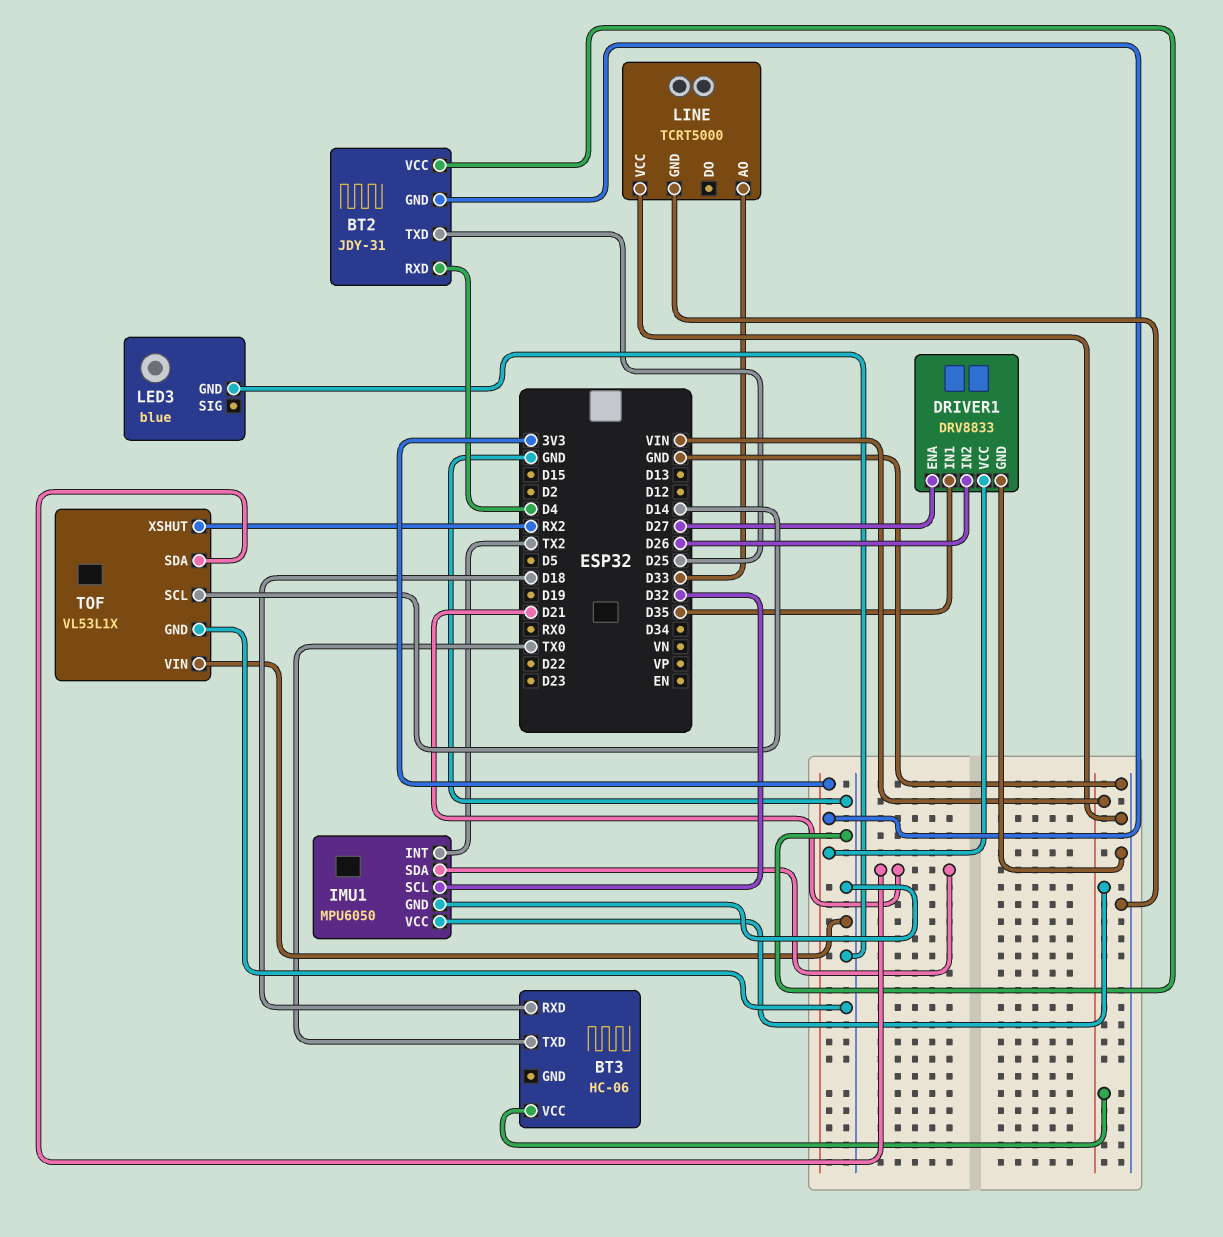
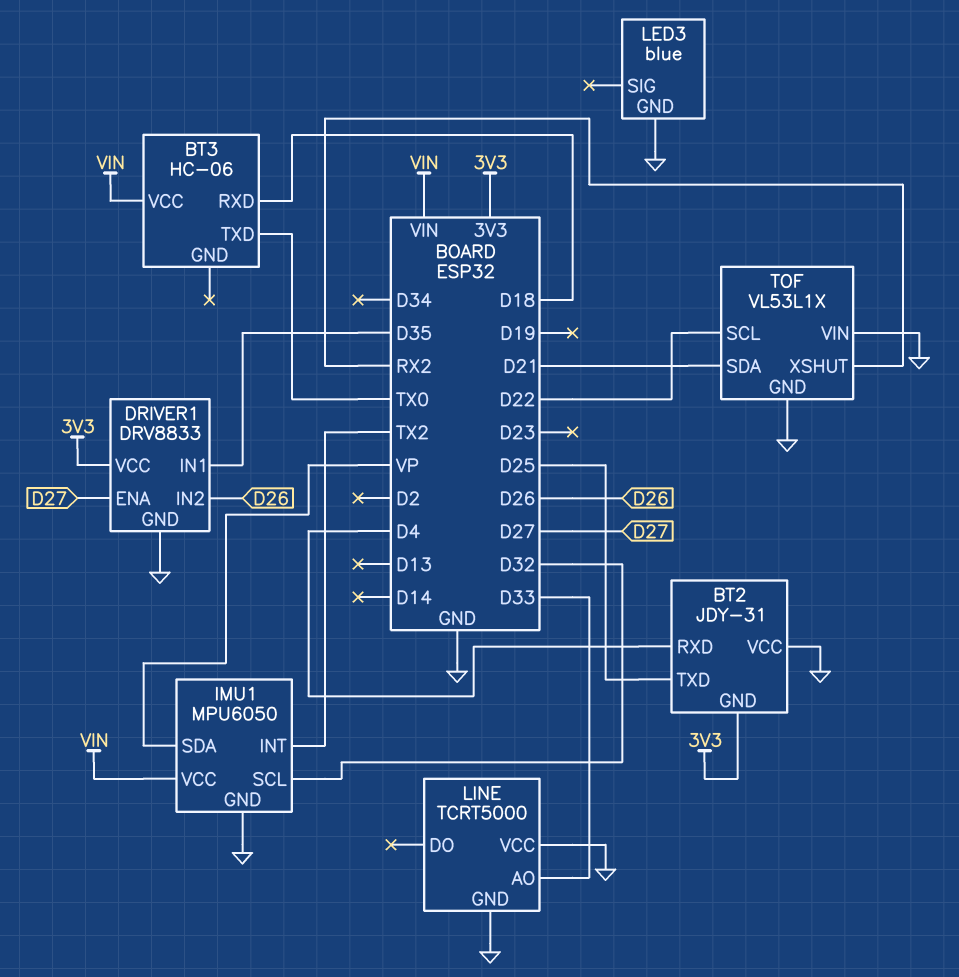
IMU1 pin SDA: D21 -> VP
TOF pin SCL: D14 -> D22

